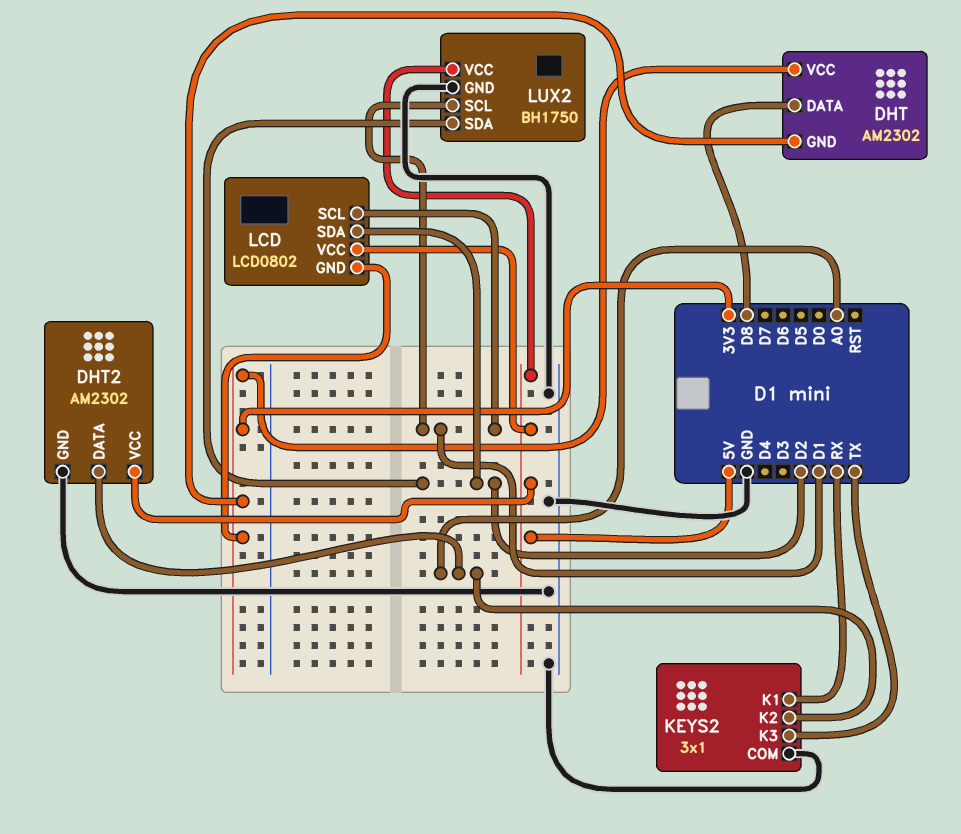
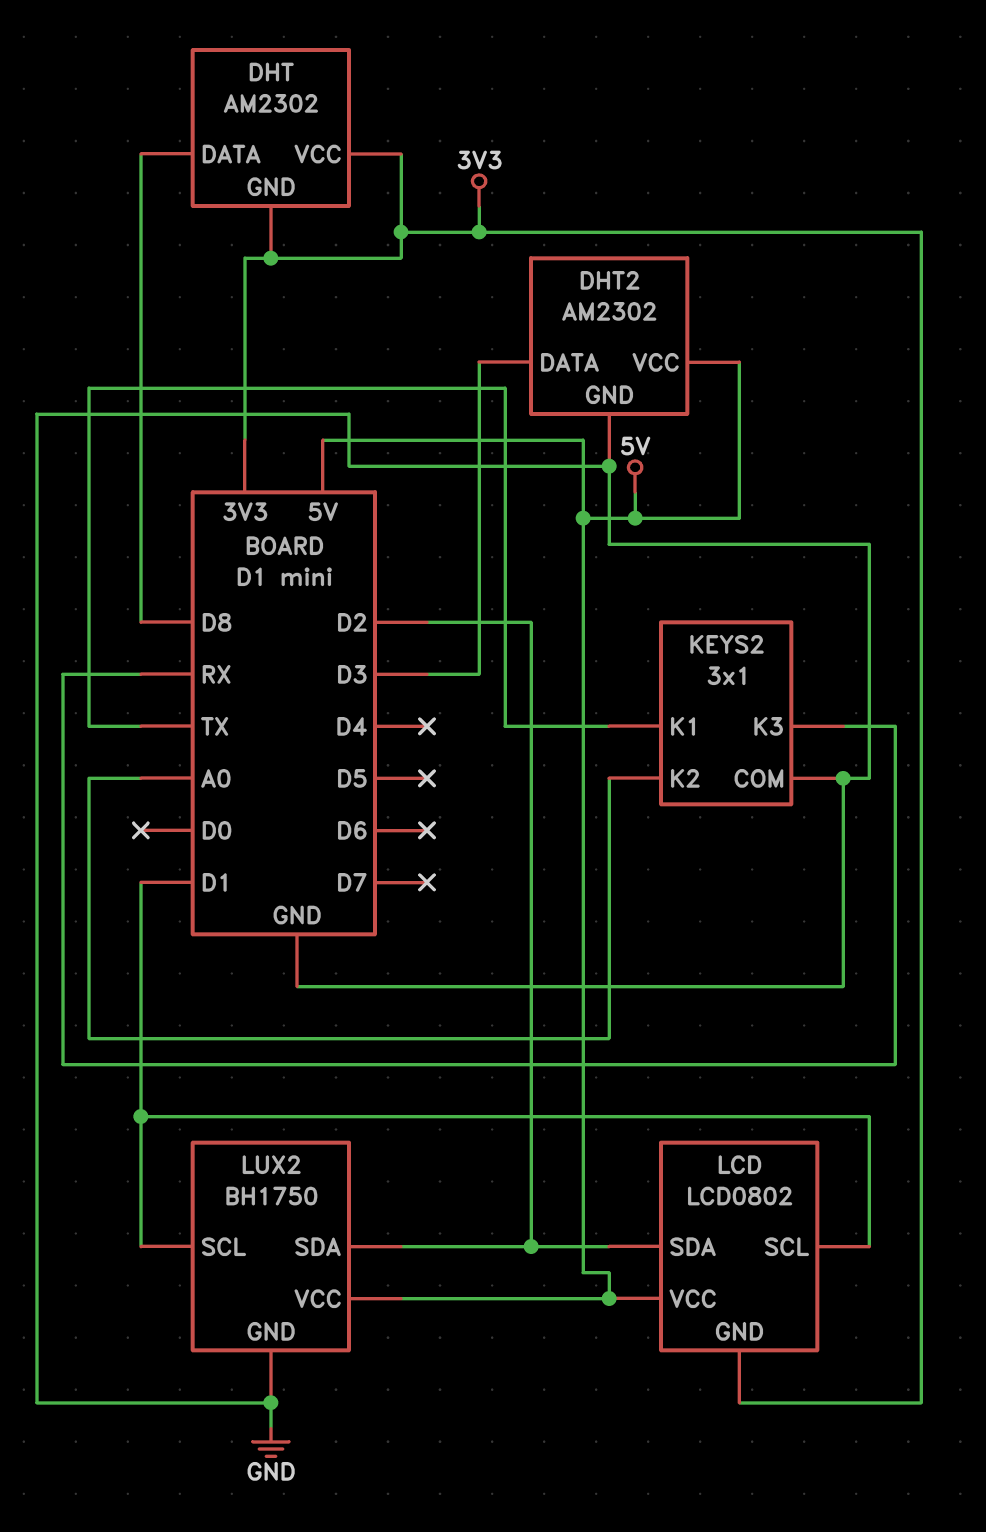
DHT2 pin DATA: A0 -> D3
KEYS2 pin K1: RX -> TX
KEYS2 pin K3: TX -> RX

